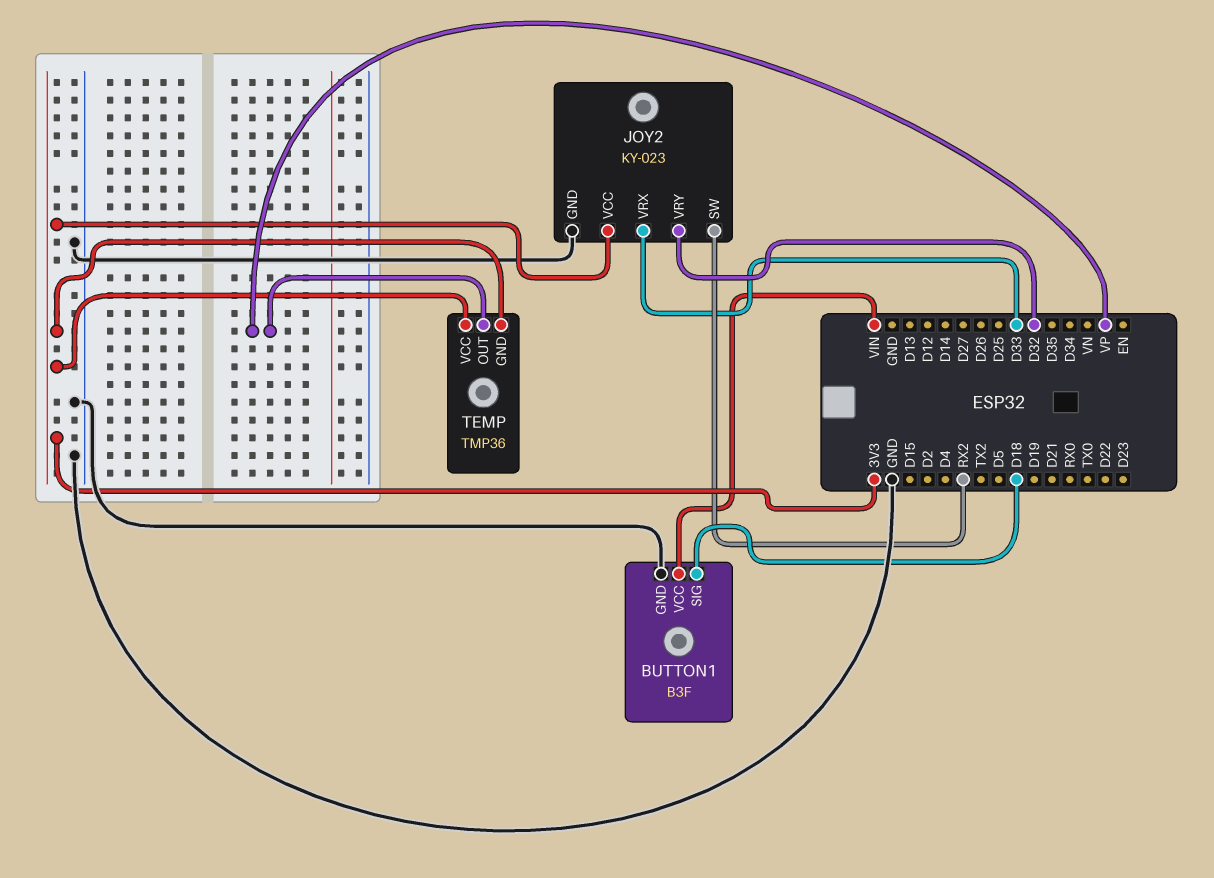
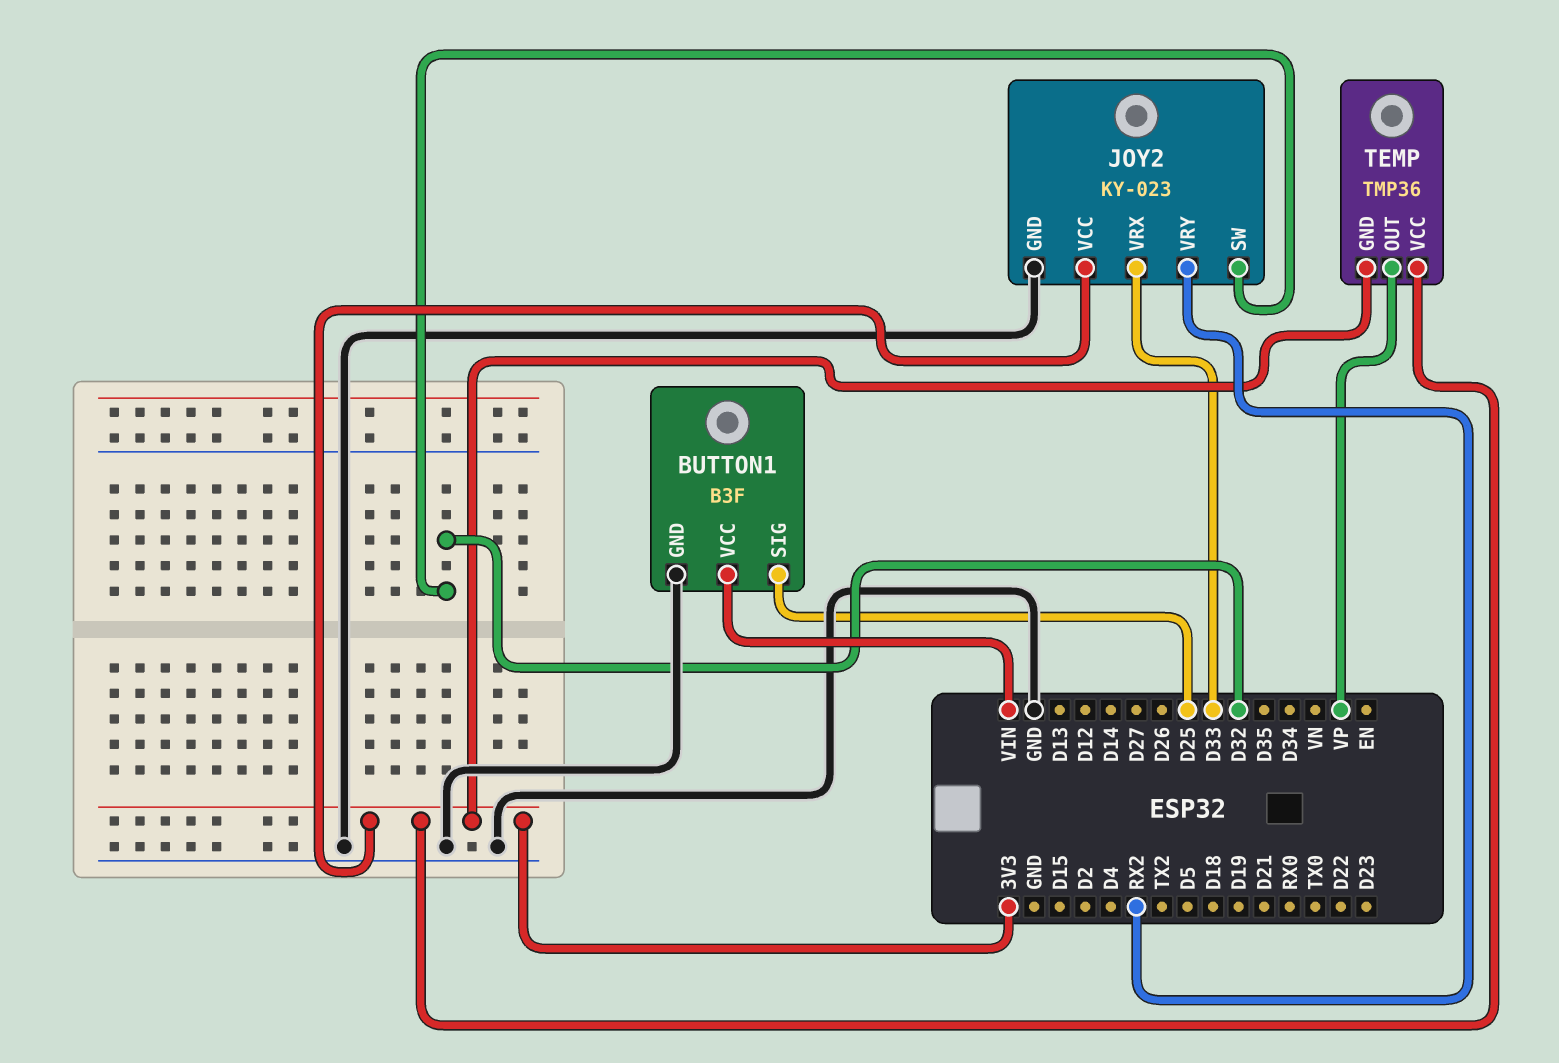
BUTTON1 pin SIG: D18 -> D25
JOY2 pin SW: RX2 -> D32
JOY2 pin VRY: D32 -> RX2

